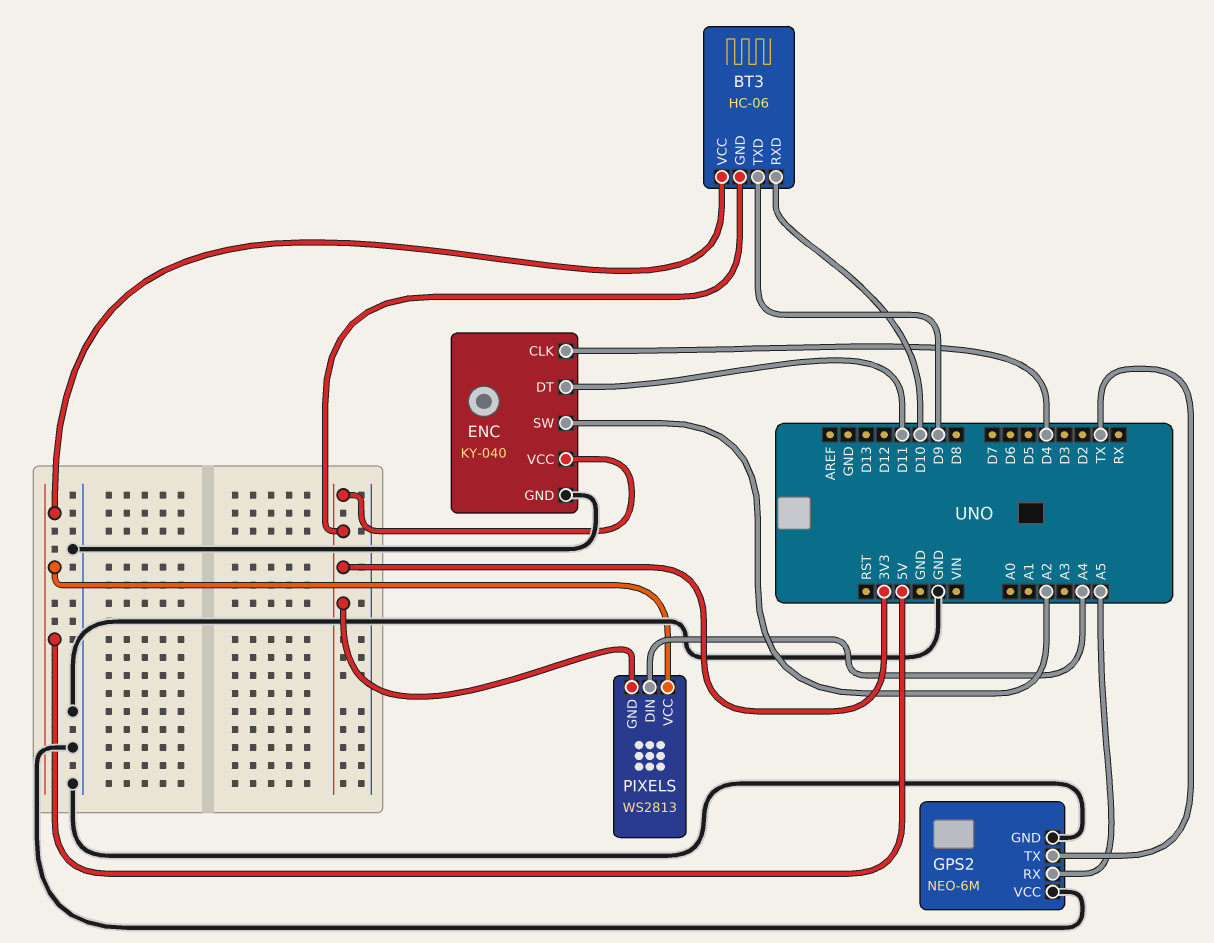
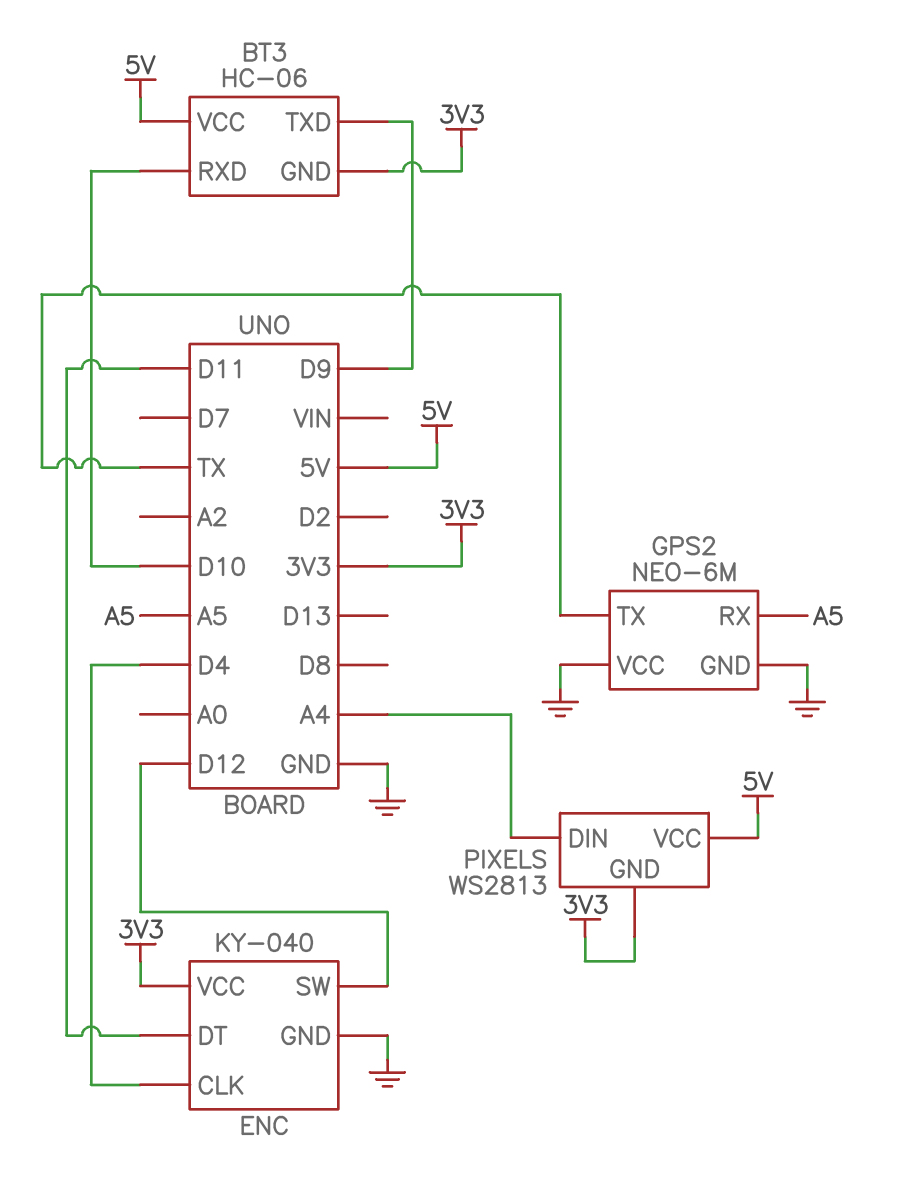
ENC pin SW: A2 -> D12

